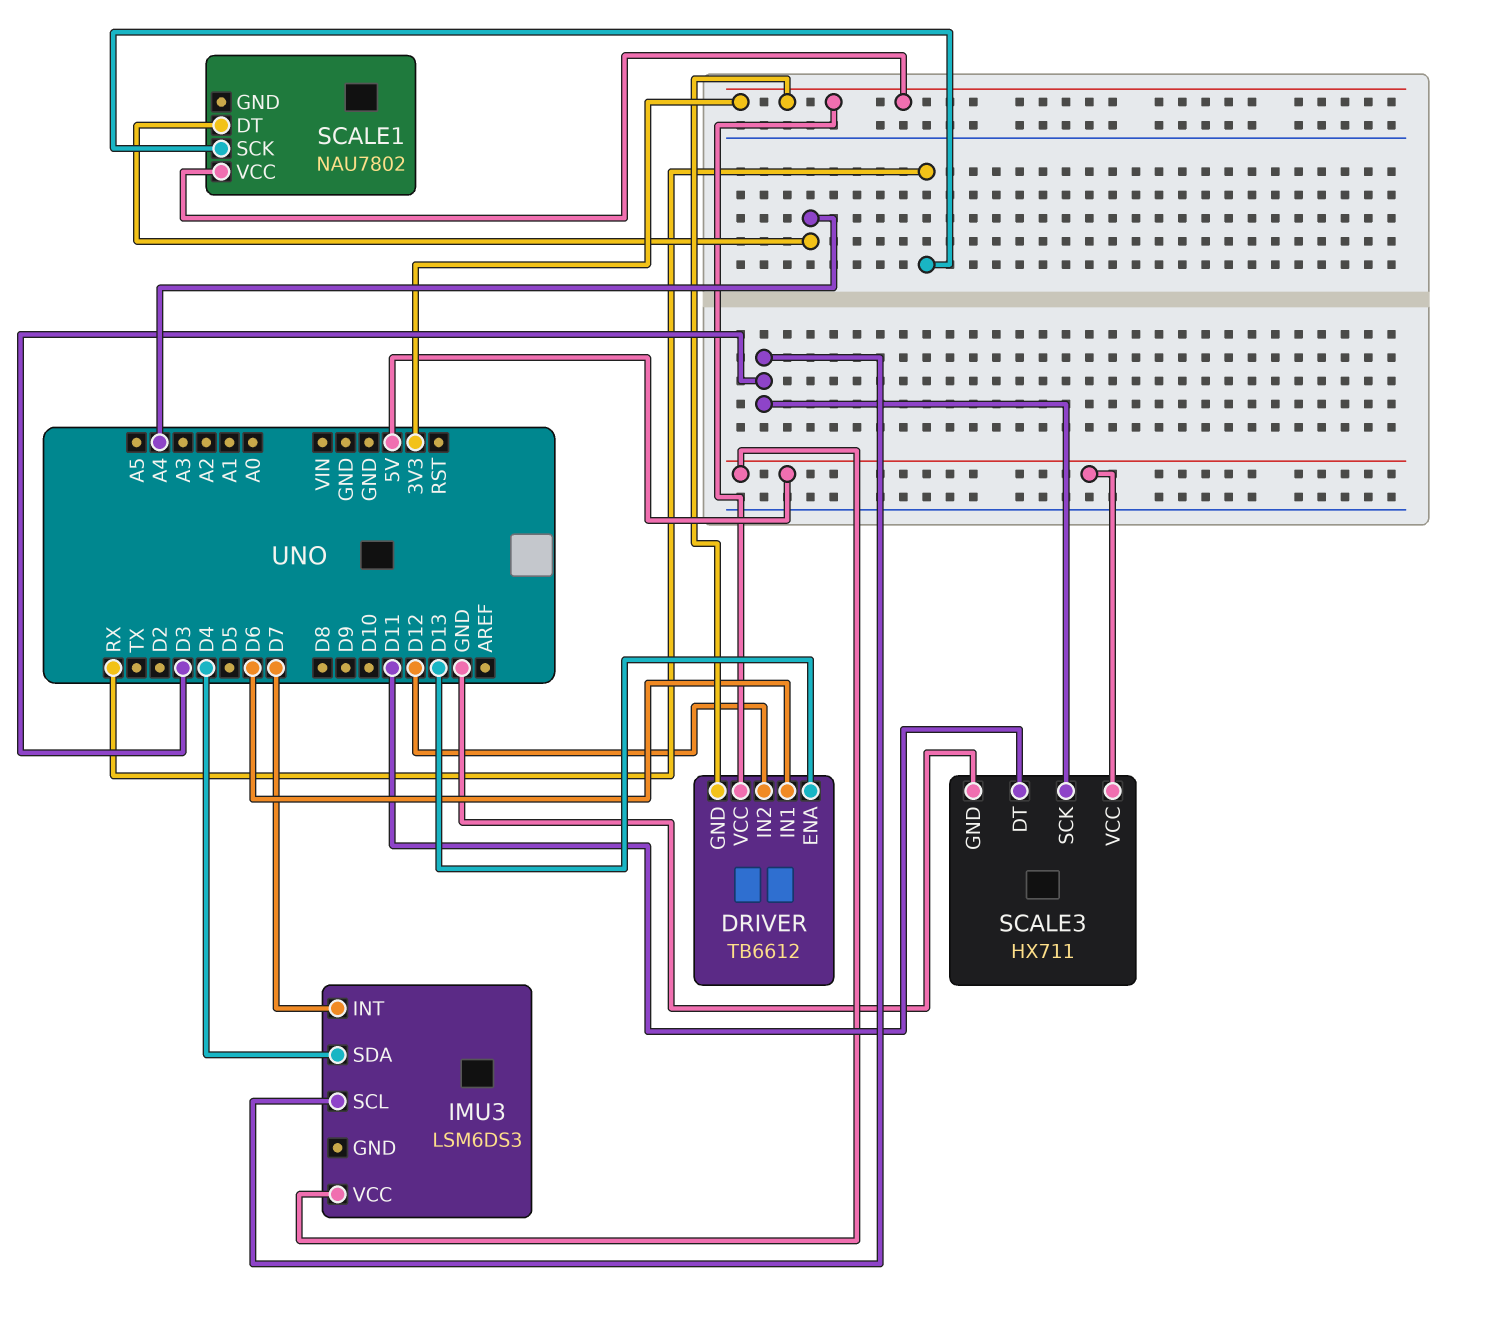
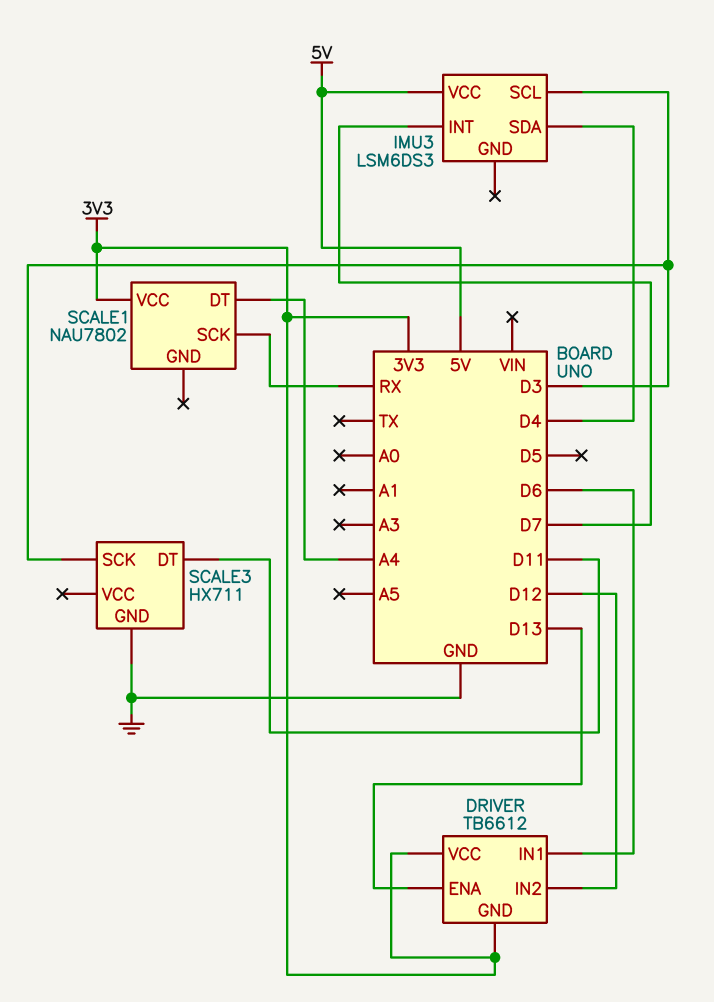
SCALE3 pin VCC: 5V -> none

